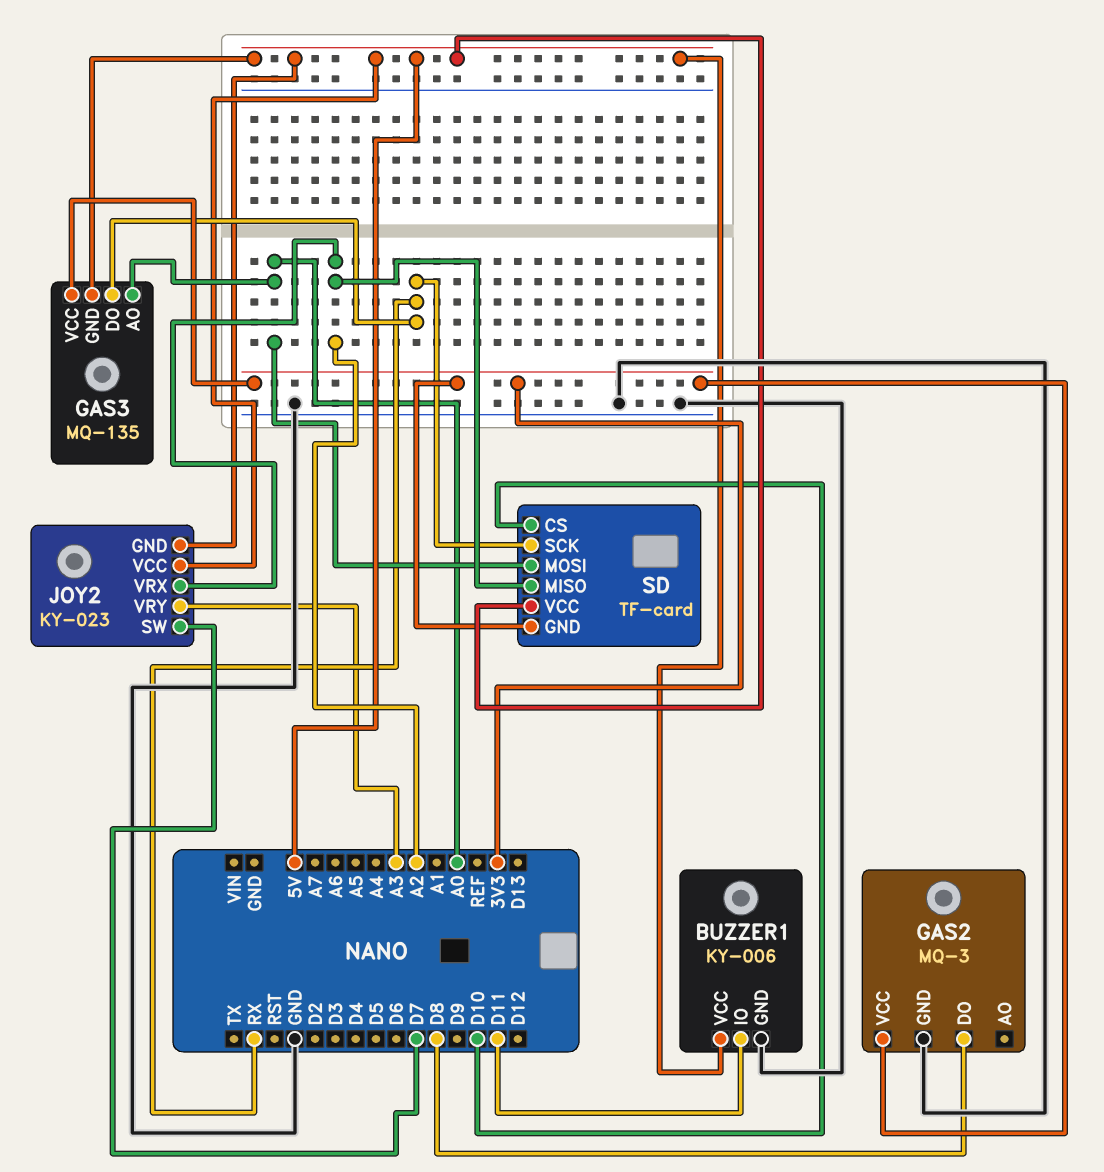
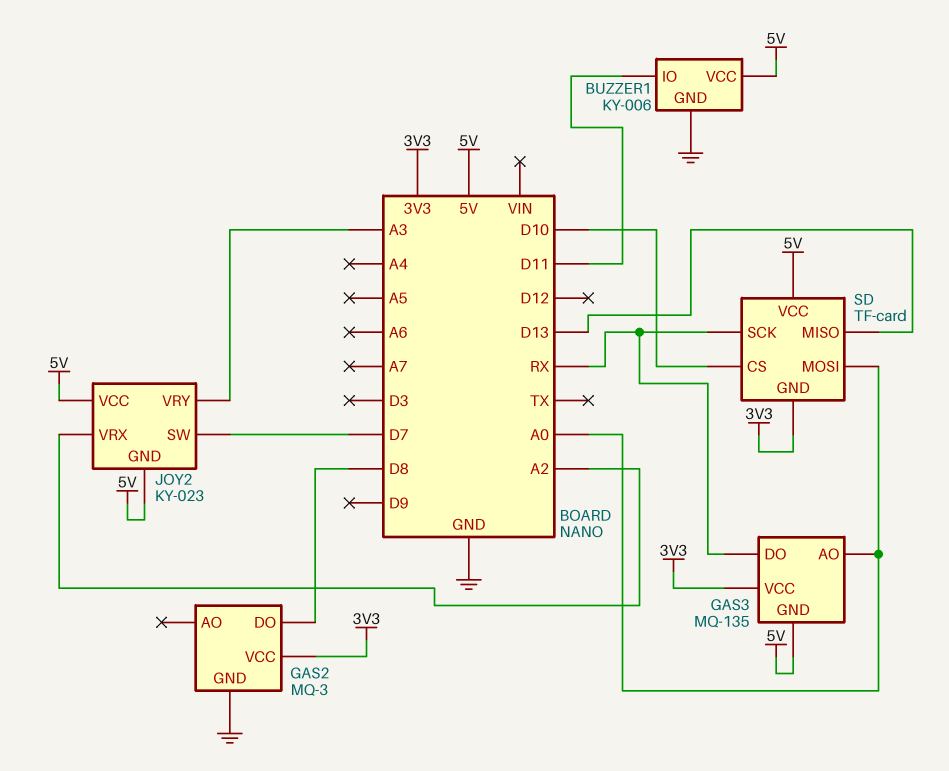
SD pin MISO: A2 -> D13

